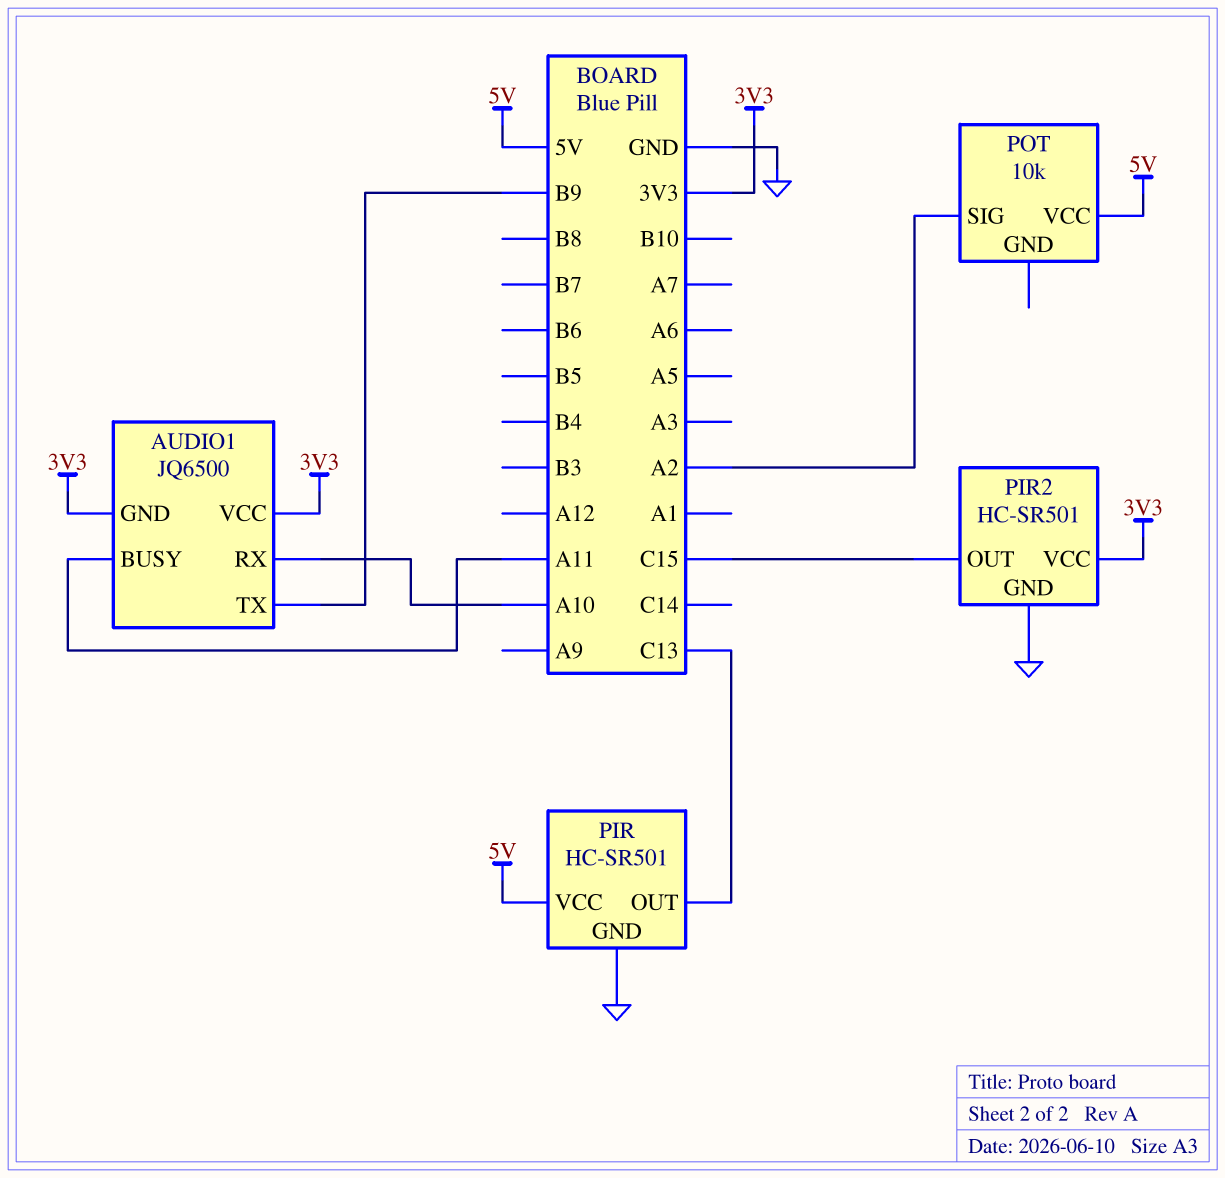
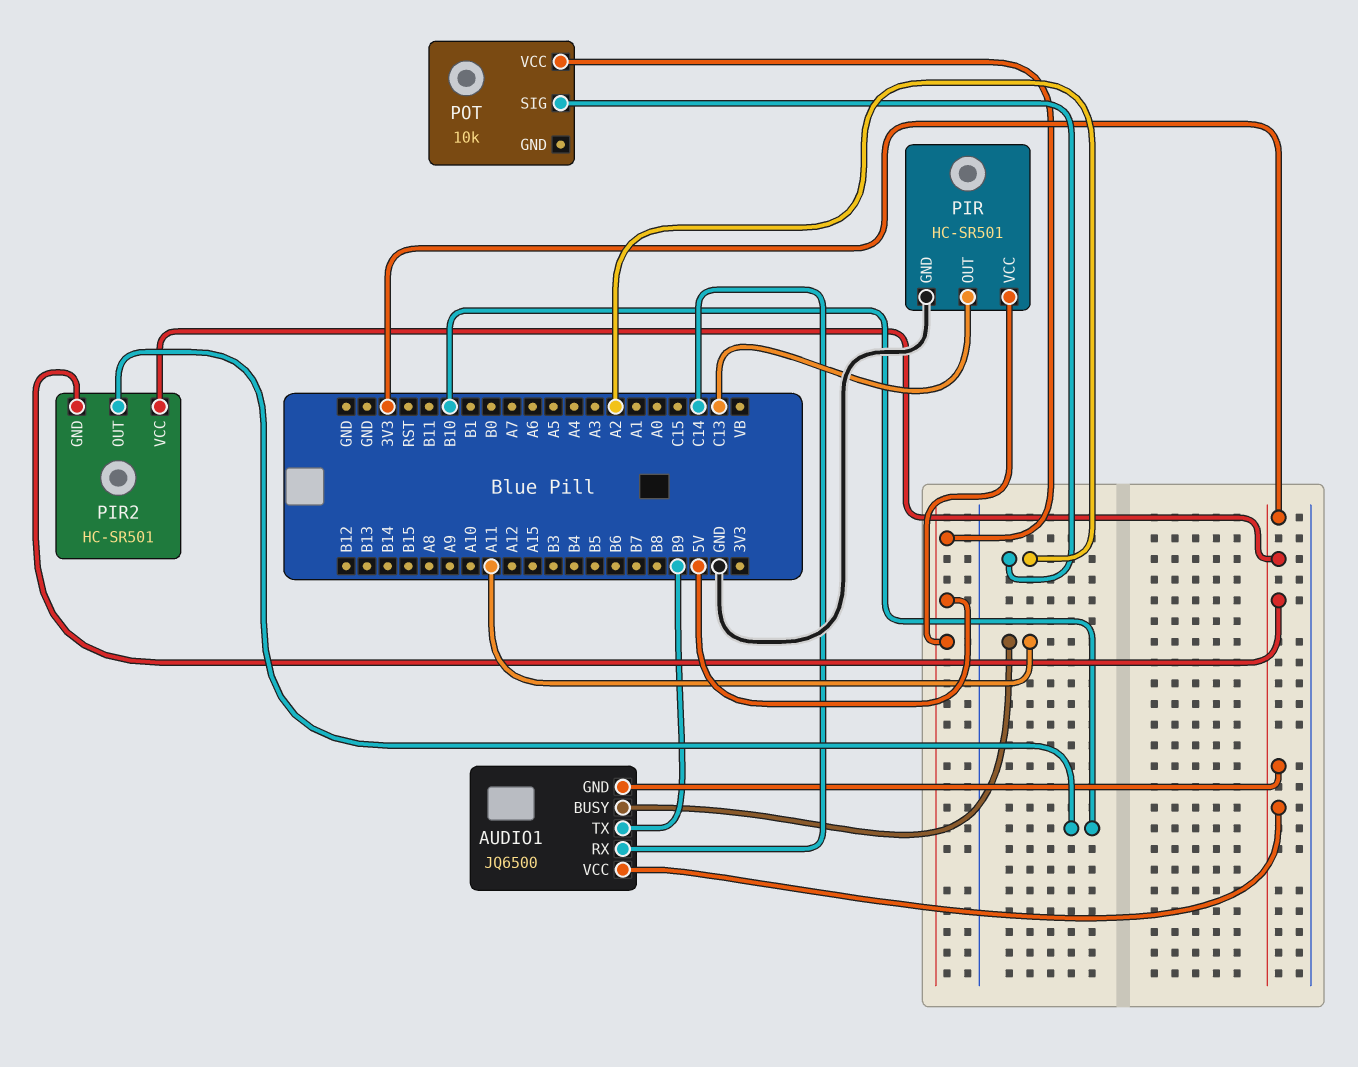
AUDIO1 pin RX: A10 -> C14
PIR2 pin GND: GND -> 3V3
PIR2 pin OUT: C15 -> B10

